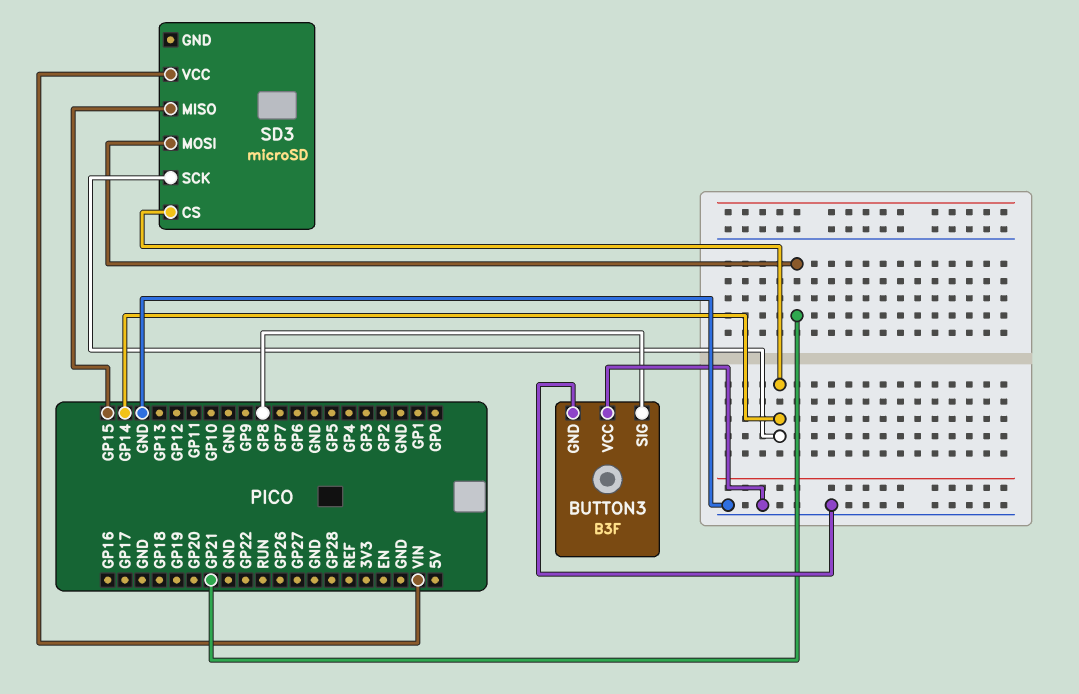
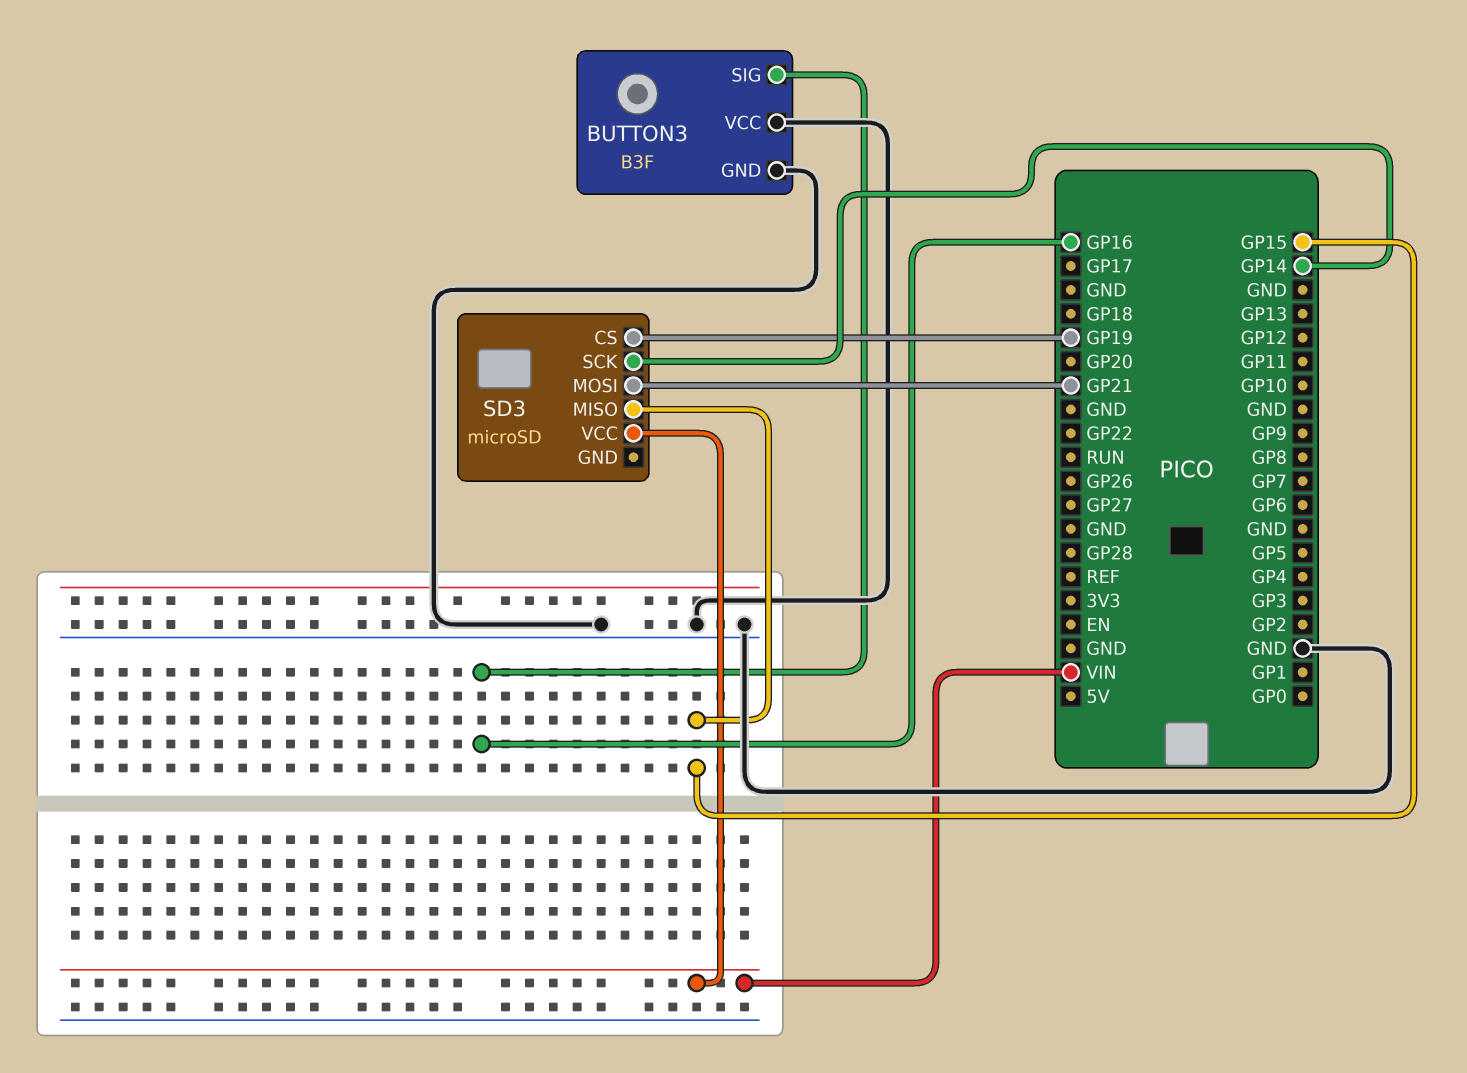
BUTTON3 pin SIG: GP8 -> GP16
SD3 pin CS: GP14 -> GP19

